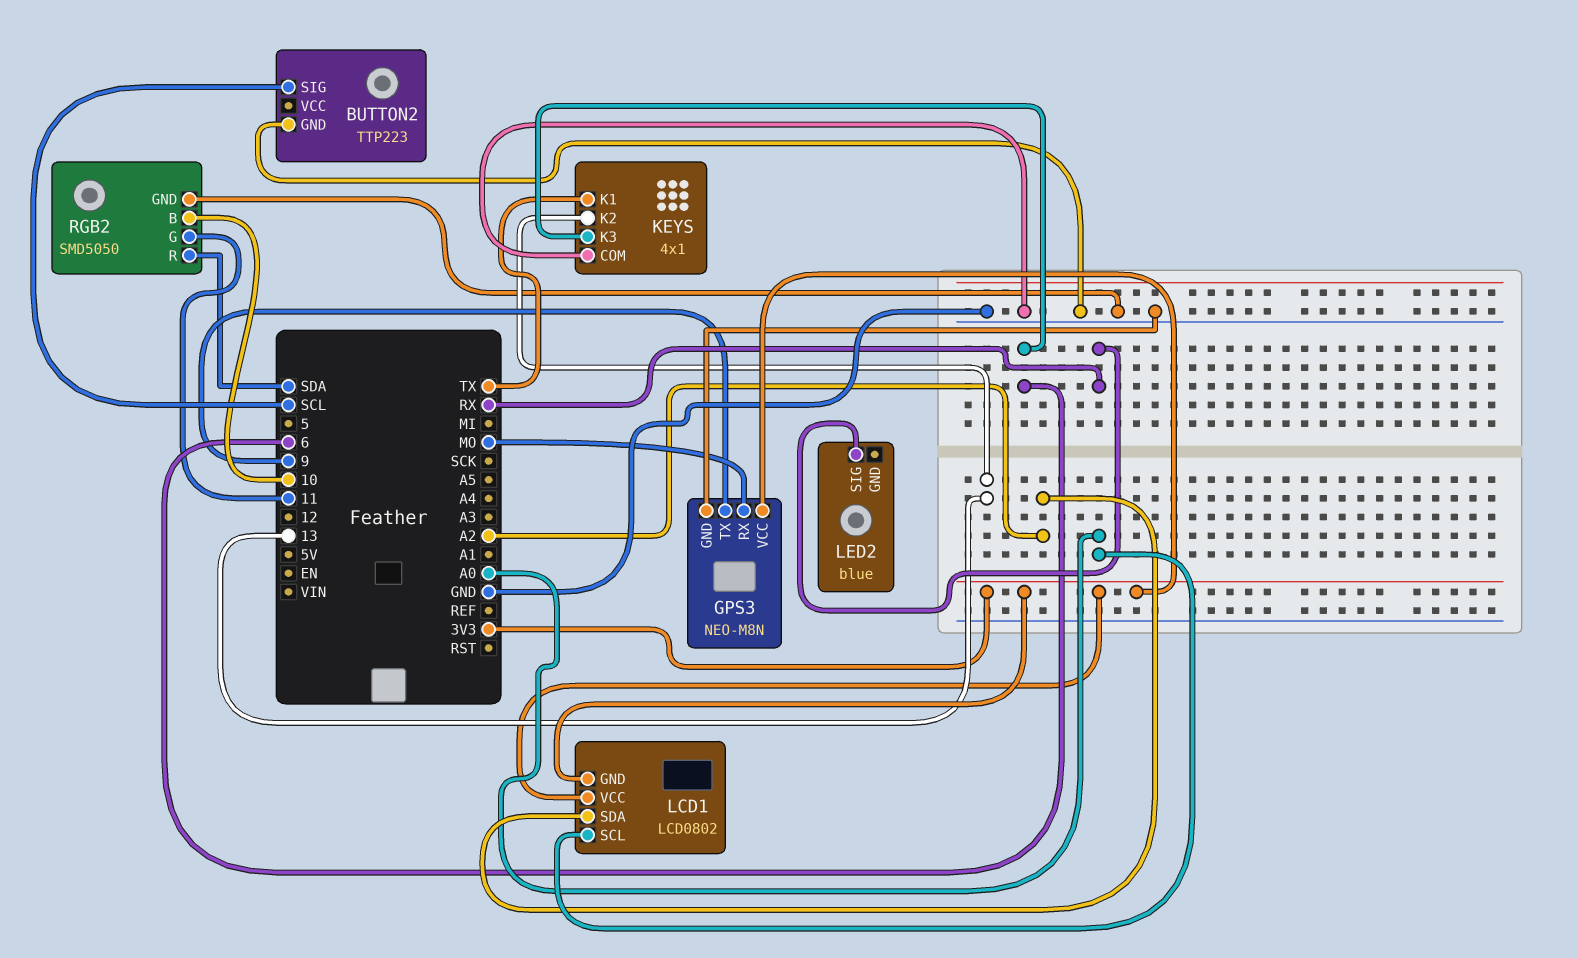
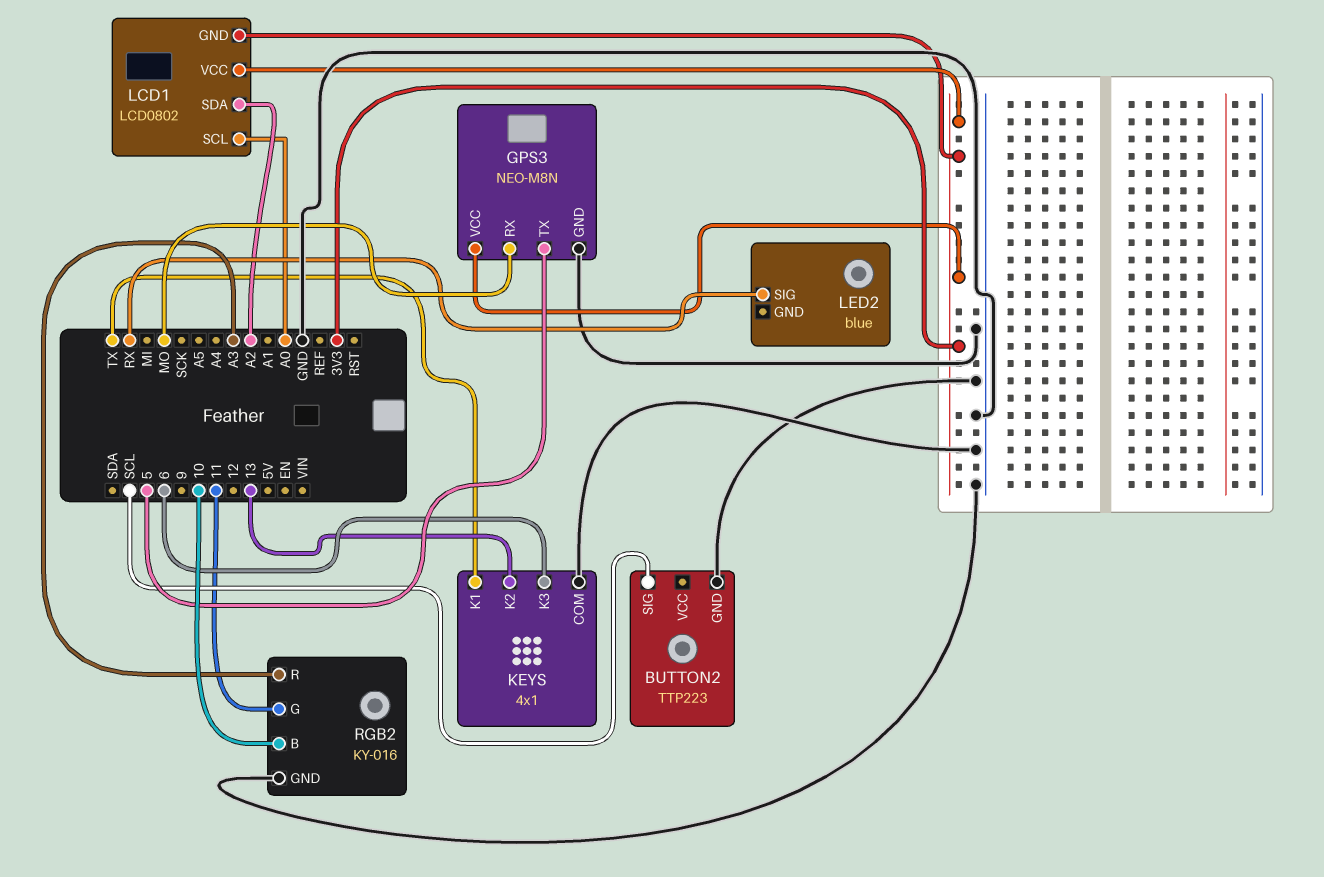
GPS3 pin TX: 9 -> 5
RGB2: SMD5050 -> KY-016
RGB2 pin R: SDA -> A3

